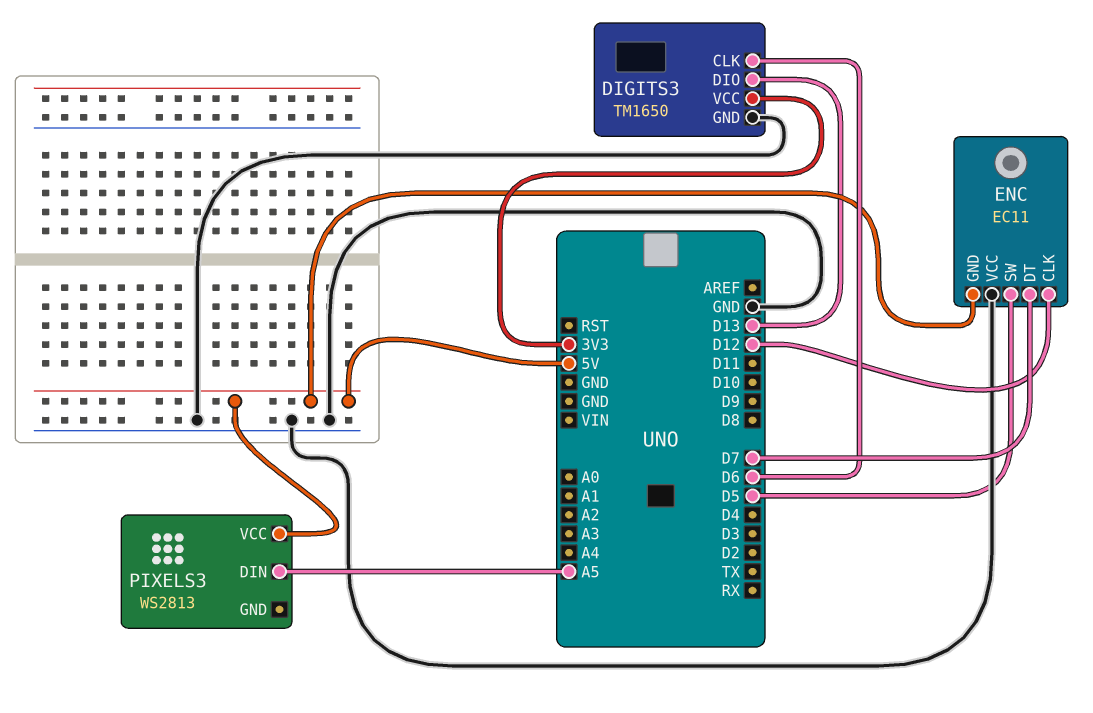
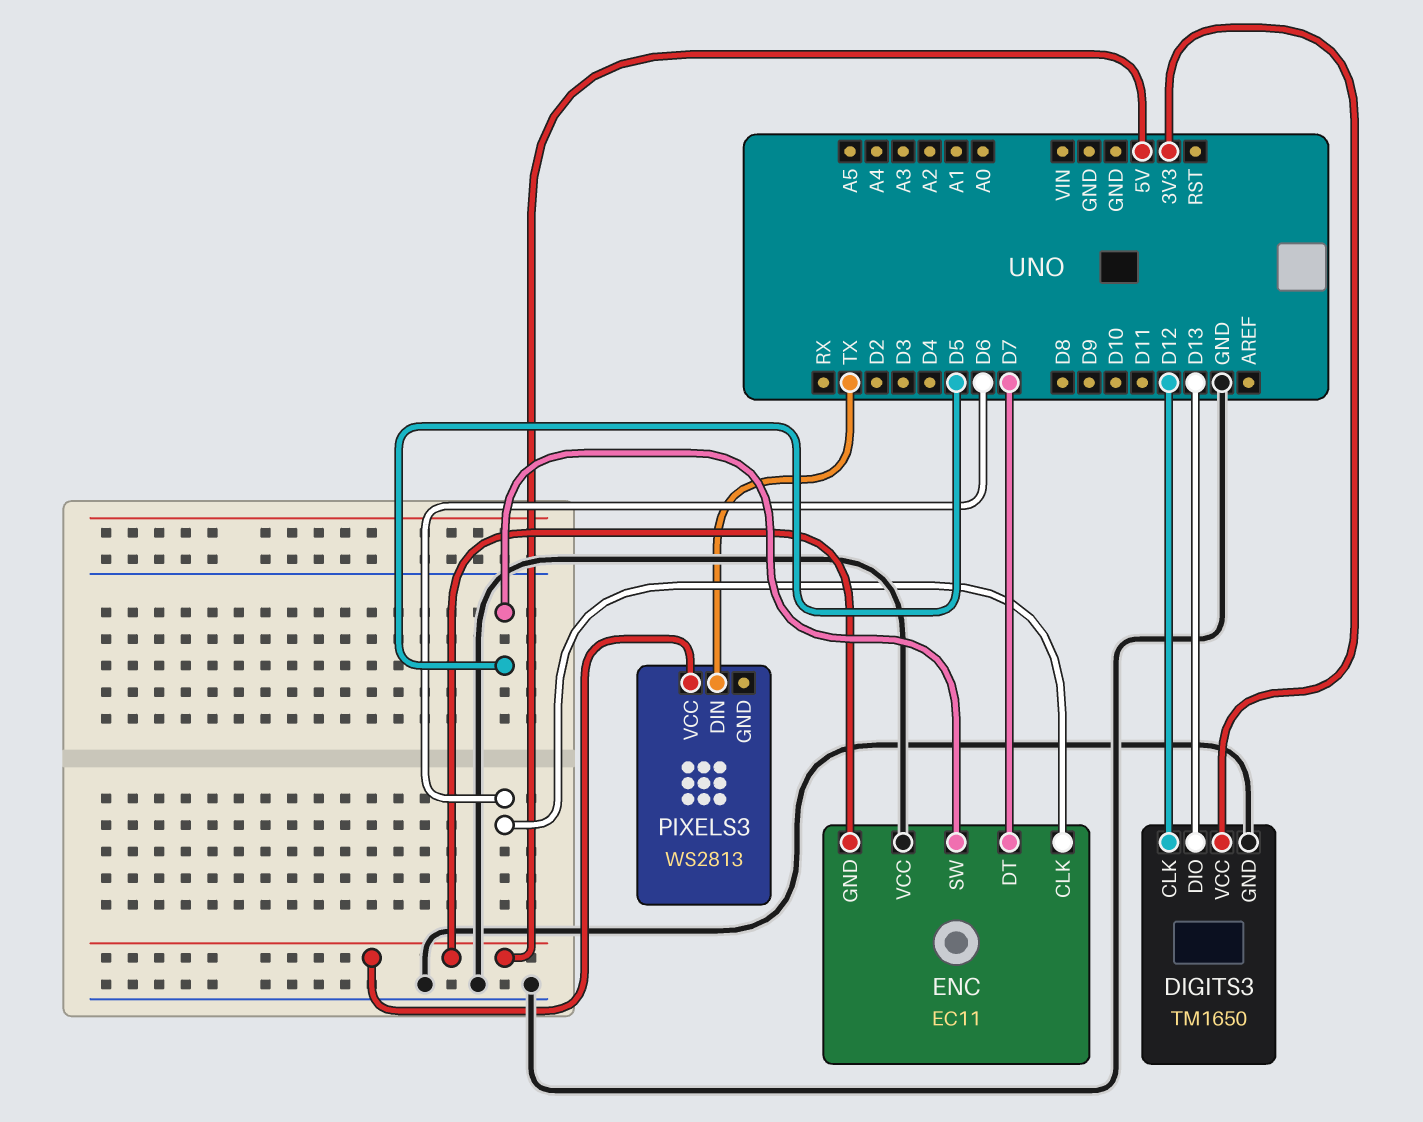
DIGITS3 pin CLK: D6 -> D12
ENC pin CLK: D12 -> D6
PIXELS3 pin DIN: A5 -> TX

